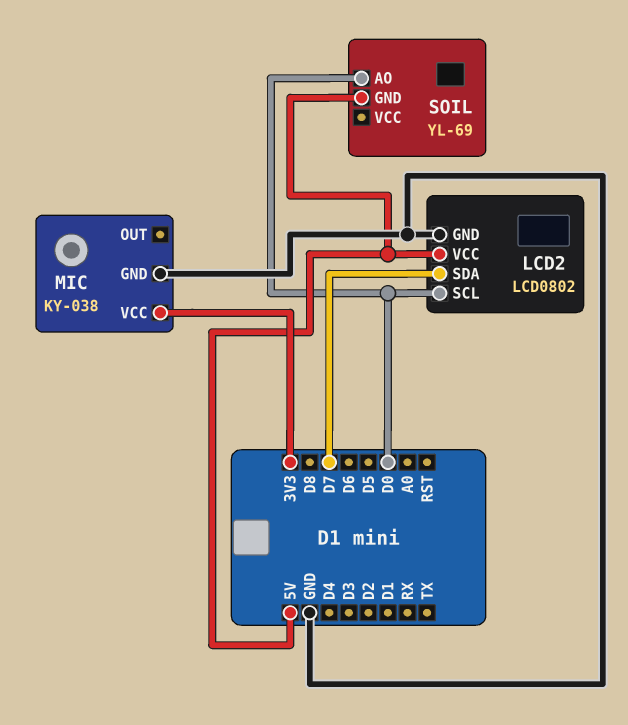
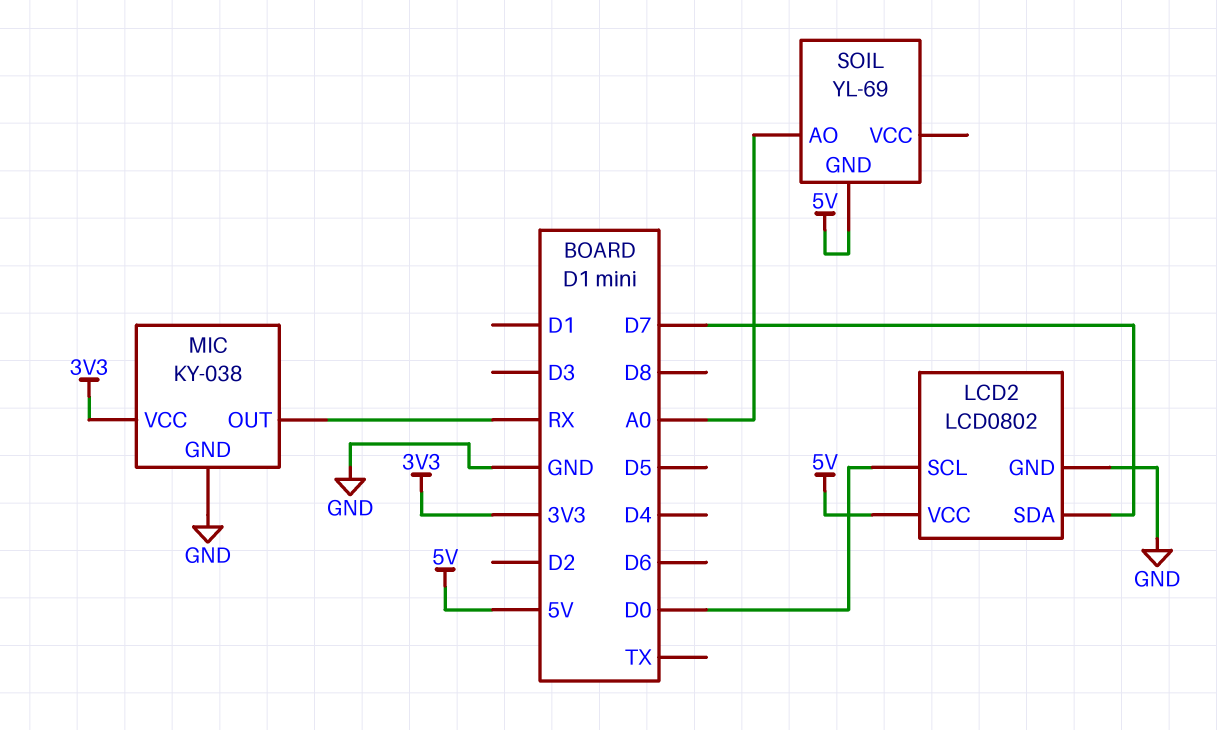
MIC pin OUT: none -> RX
SOIL pin AO: D0 -> A0

